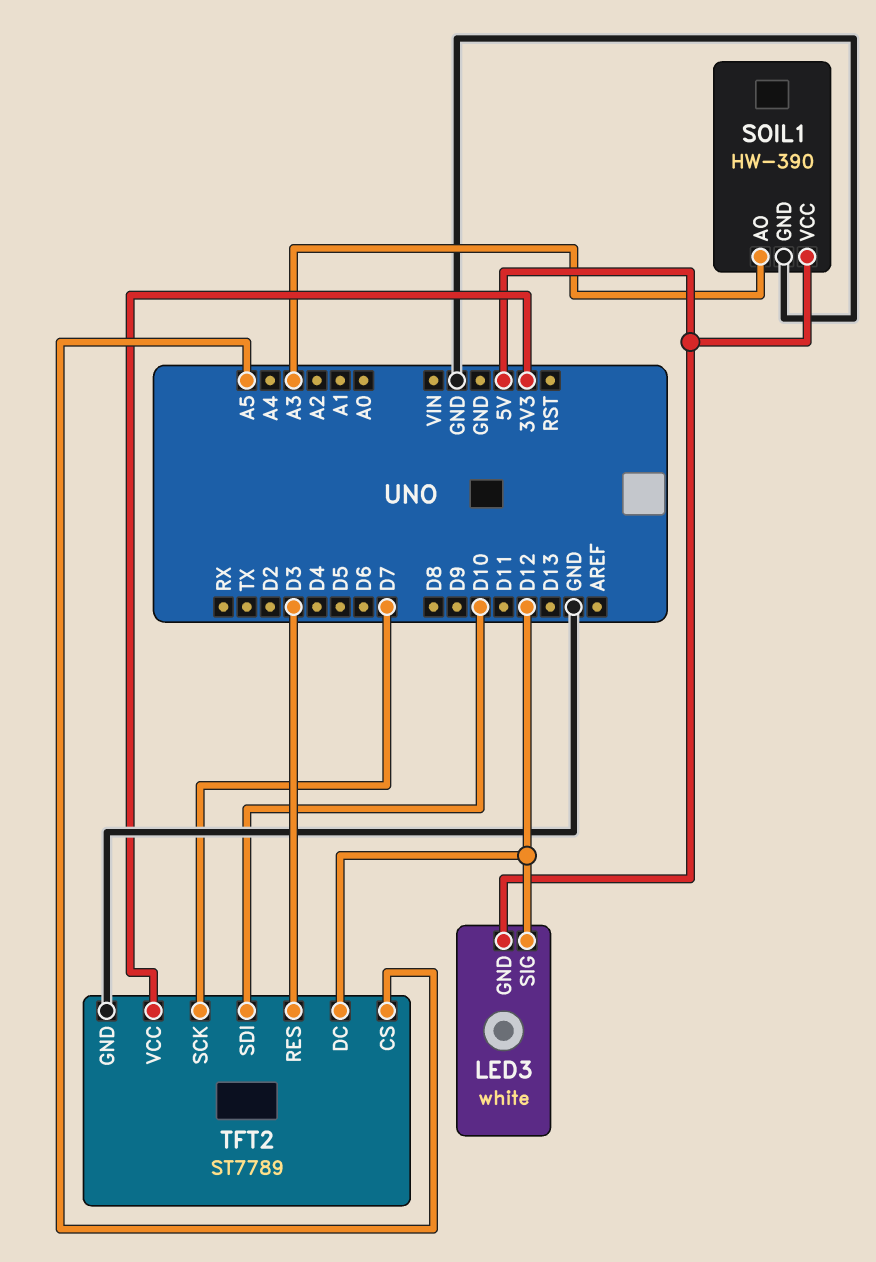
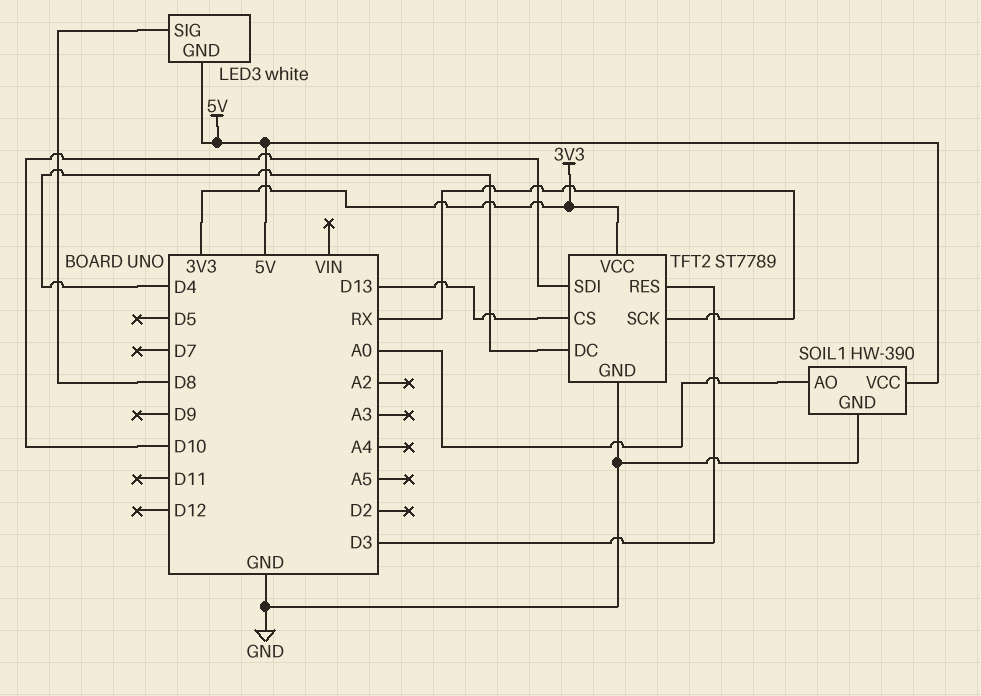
LED3 pin SIG: D12 -> D8
SOIL1 pin AO: A3 -> A0
TFT2 pin CS: A5 -> D13
TFT2 pin DC: D12 -> D4
TFT2 pin SCK: D7 -> RX

